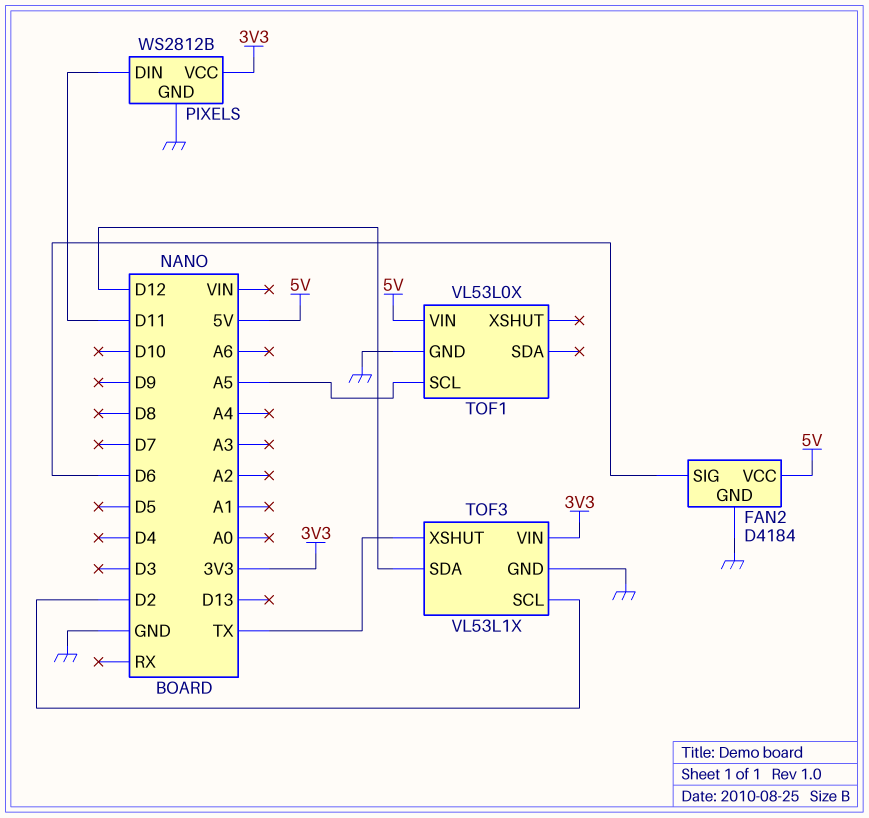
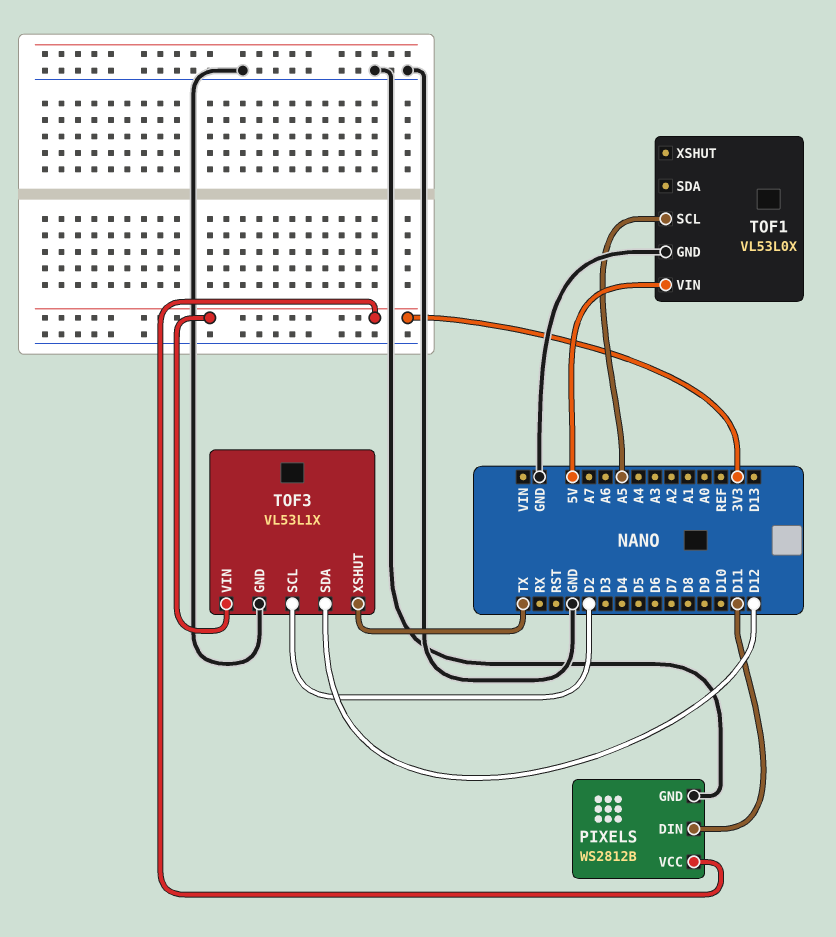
FAN2: D4184 -> none
FAN2 pin GND: GND -> none
FAN2 pin SIG: D6 -> none
FAN2 pin VCC: 5V -> none

